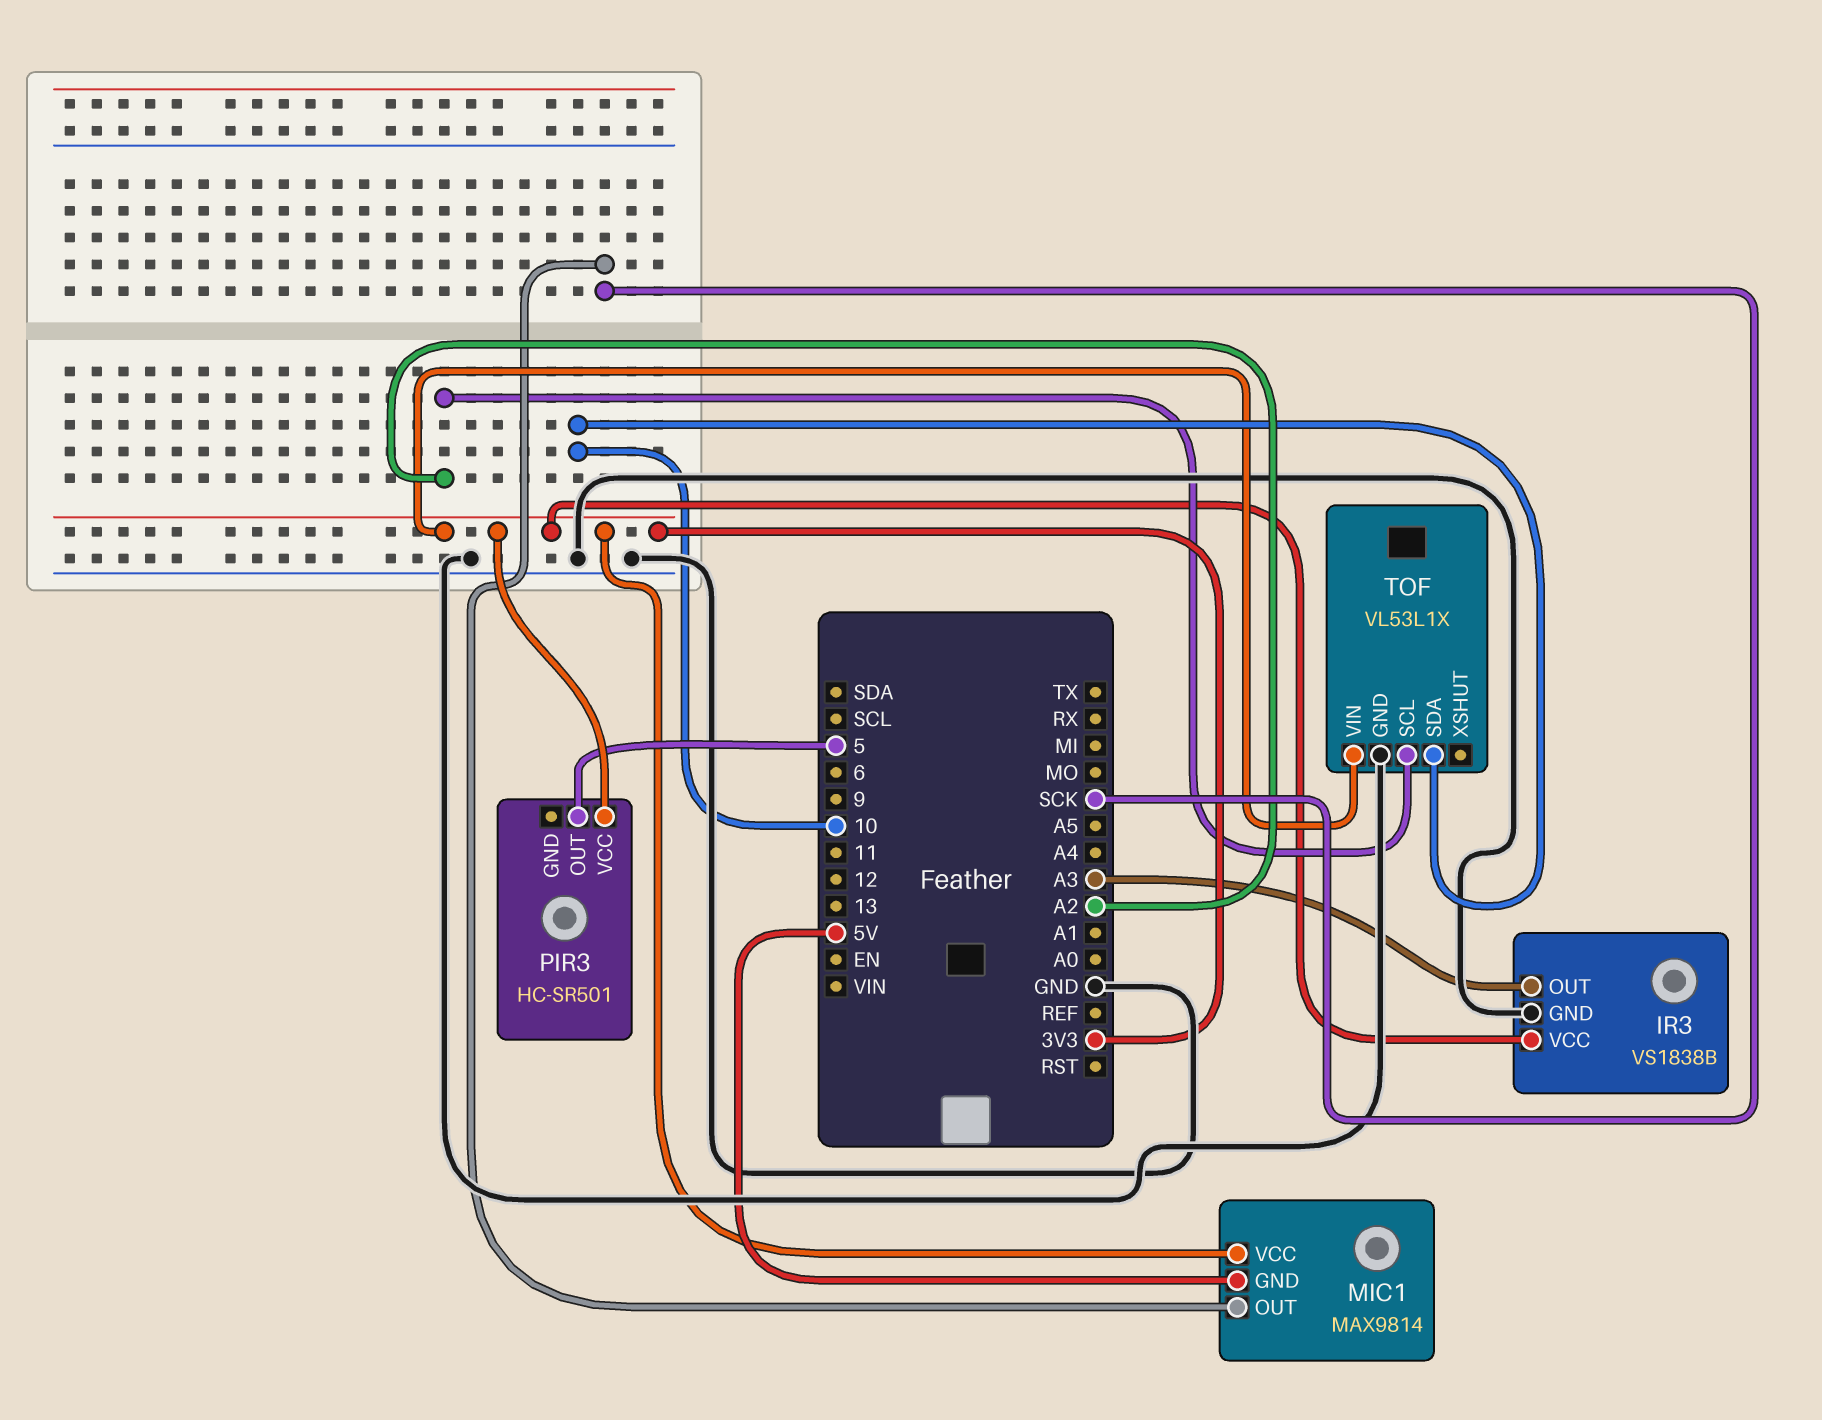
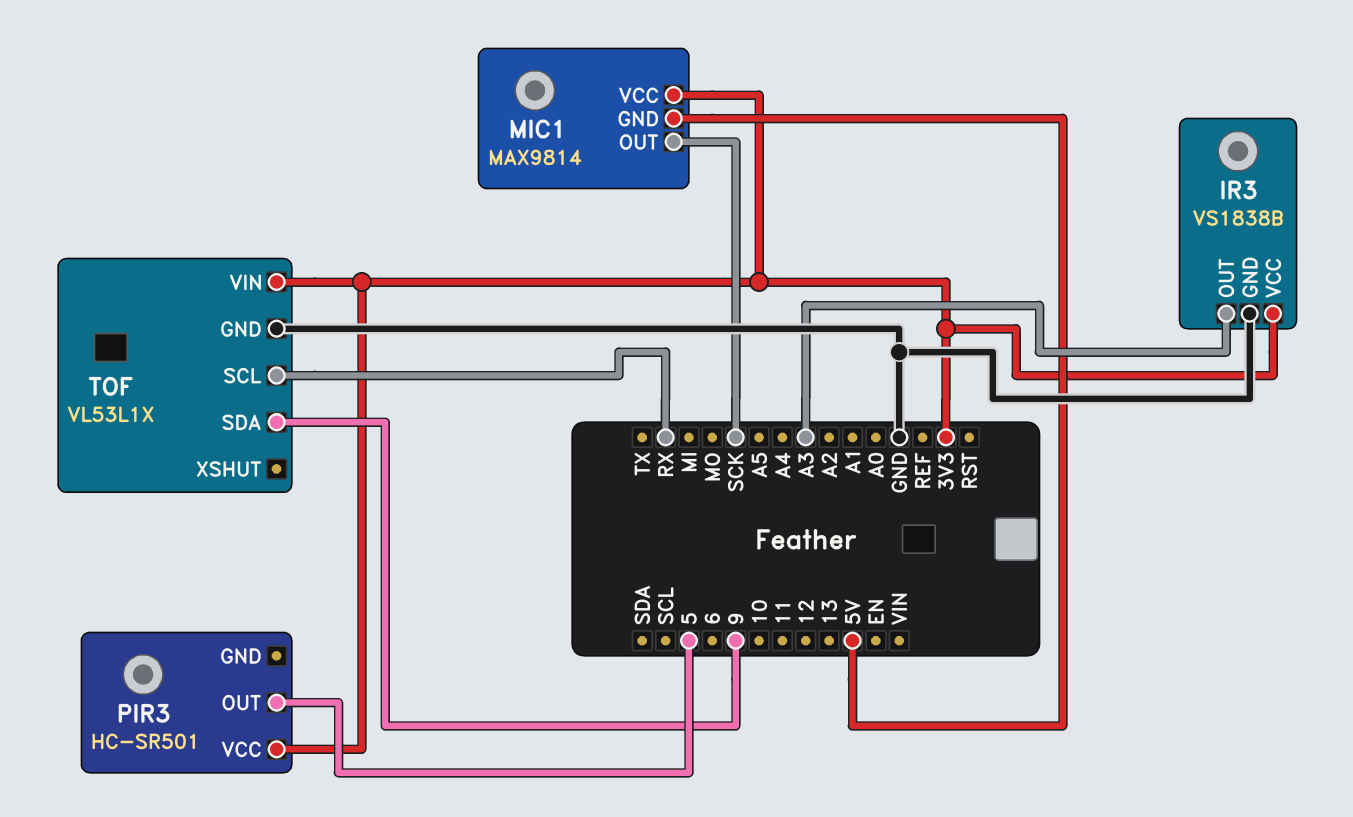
TOF pin SCL: A2 -> RX
TOF pin SDA: 10 -> 9

